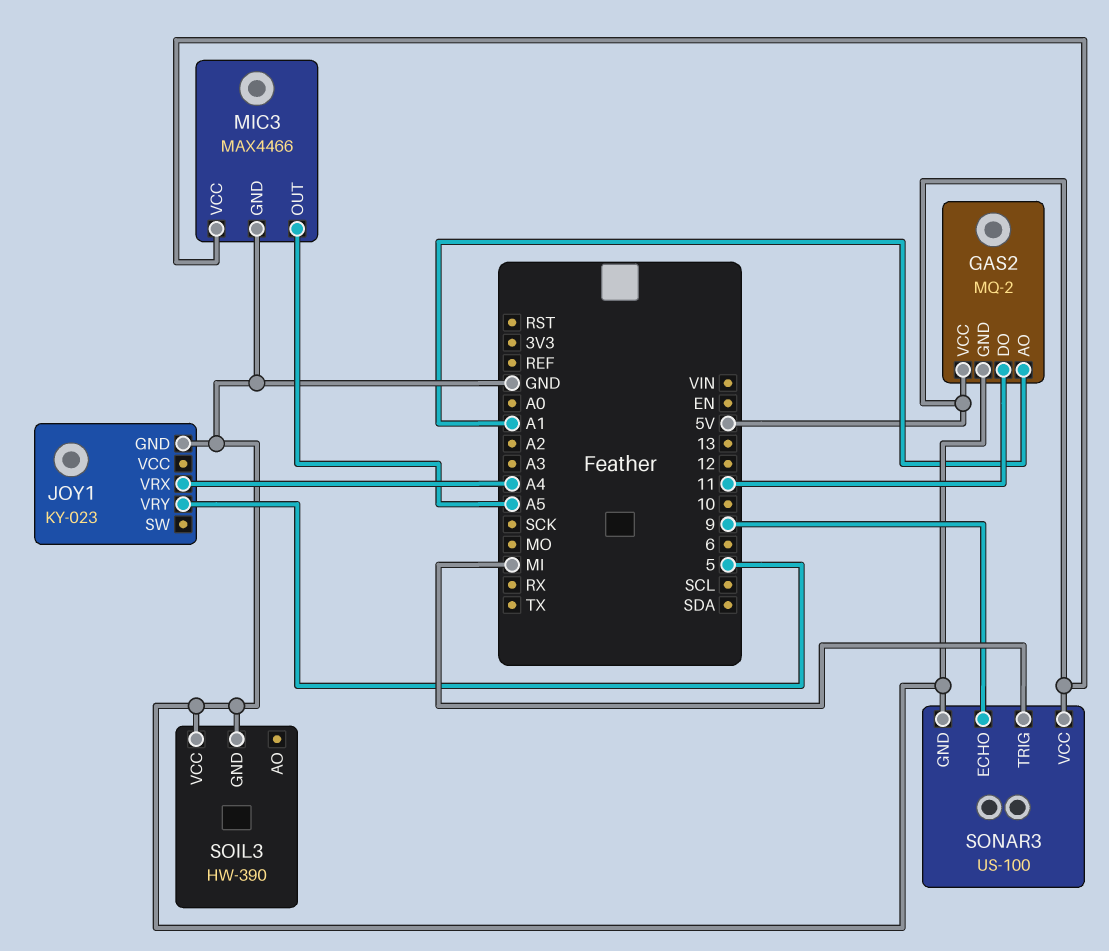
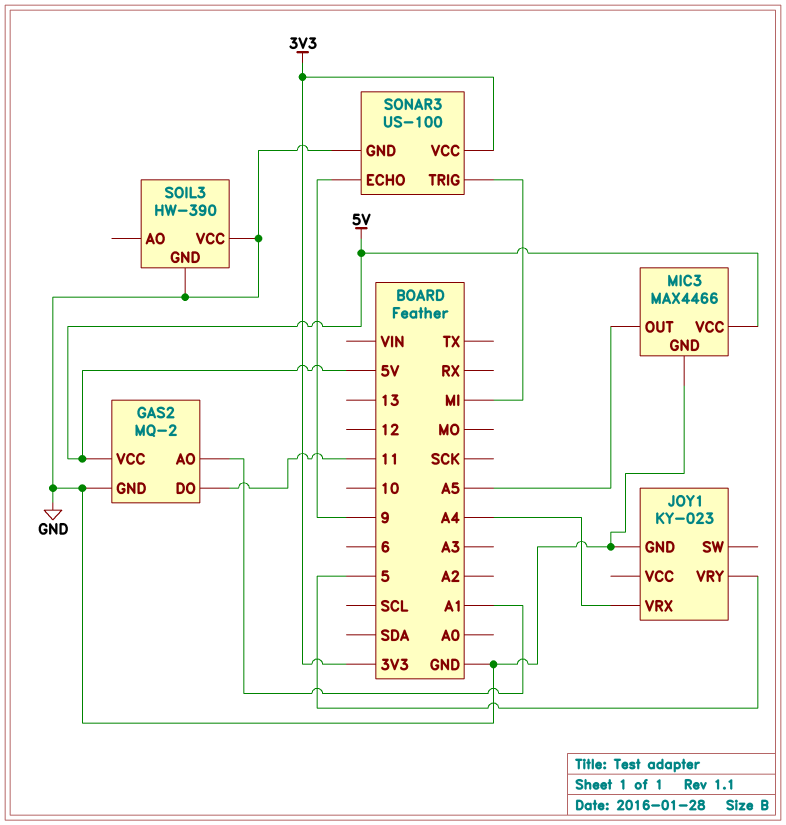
SONAR3 pin VCC: 5V -> 3V3

